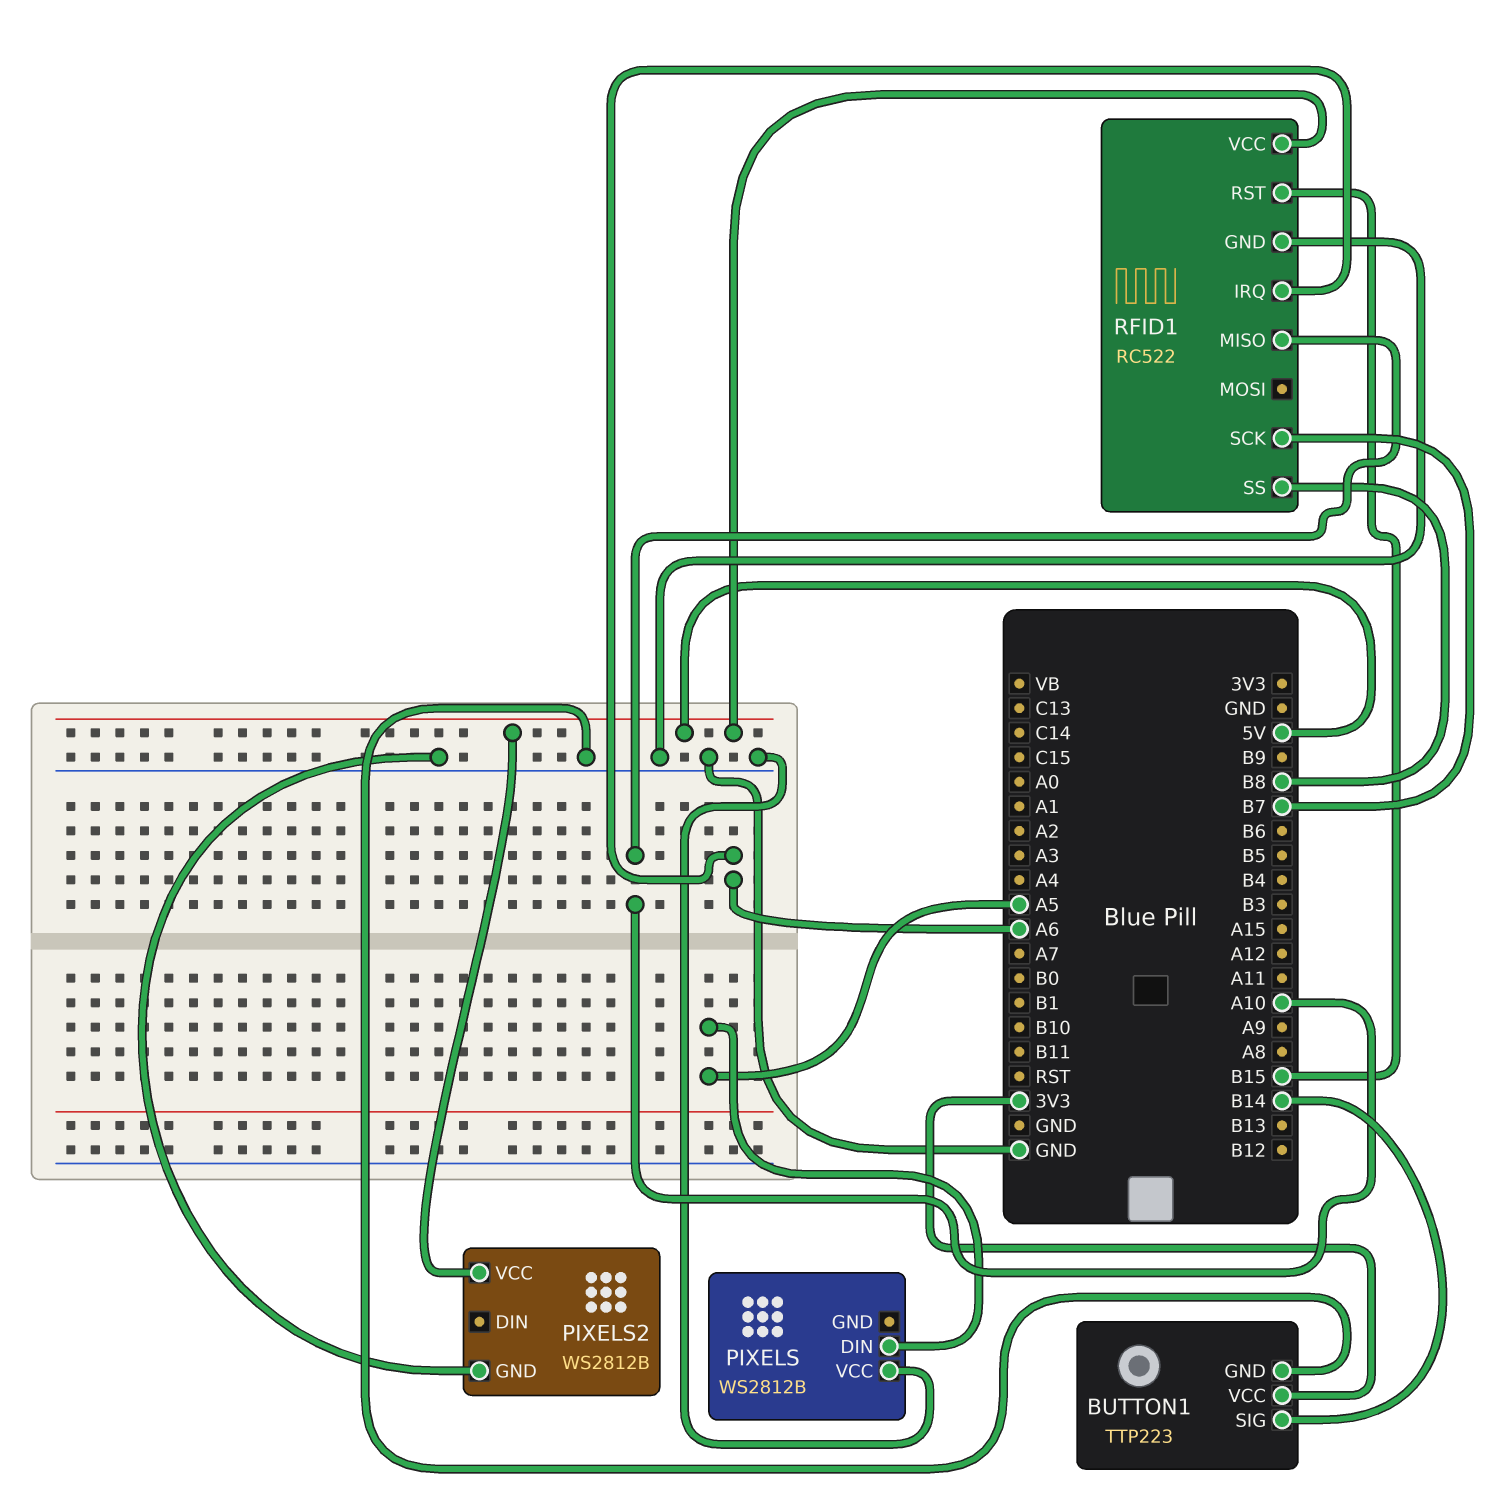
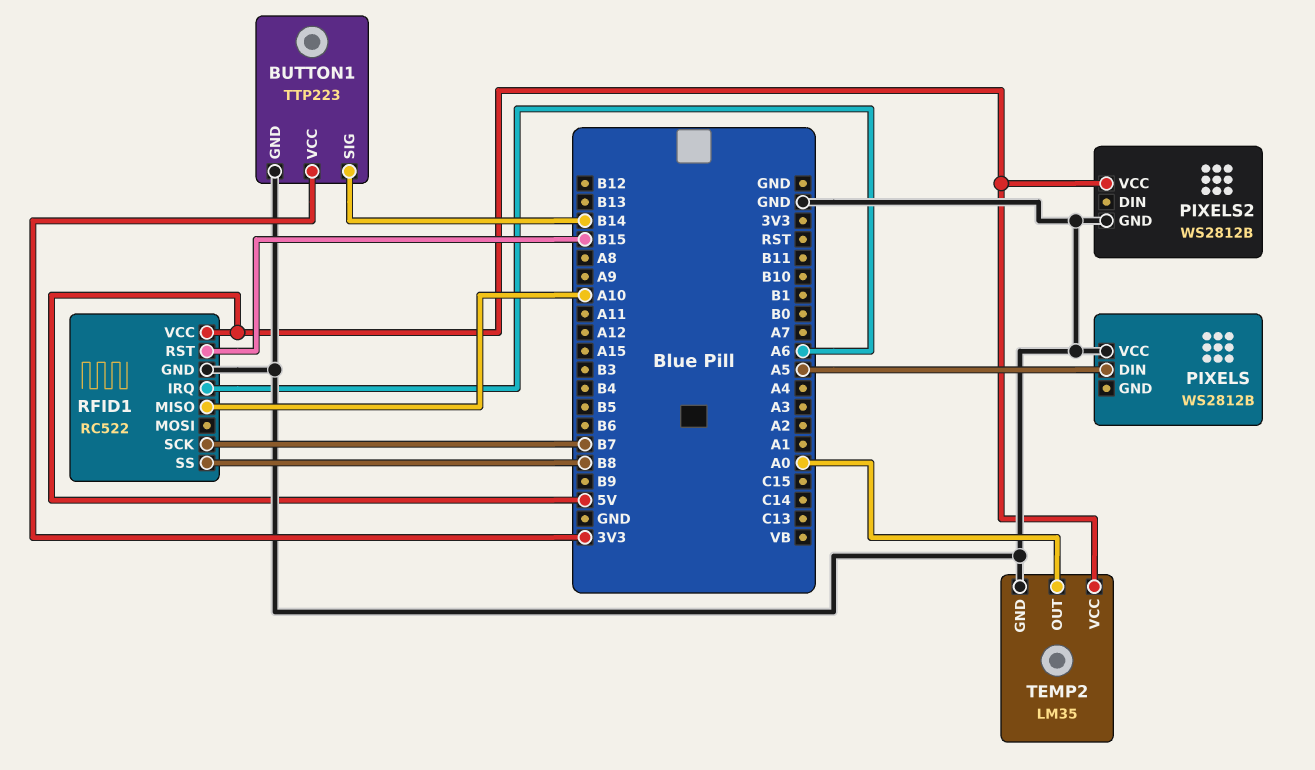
TEMP2: none -> LM35
TEMP2 pin GND: none -> GND
TEMP2 pin OUT: none -> A0
TEMP2 pin VCC: none -> 5V

